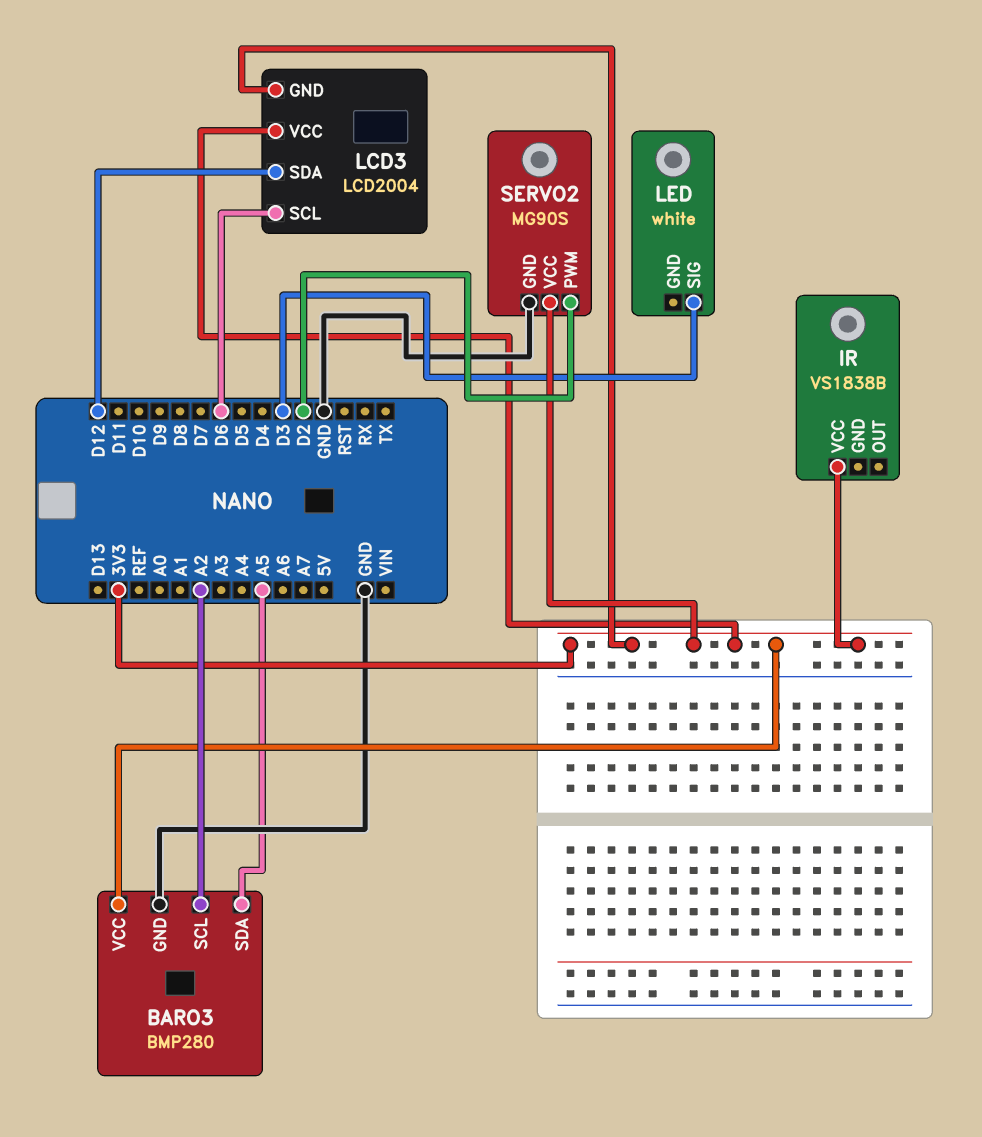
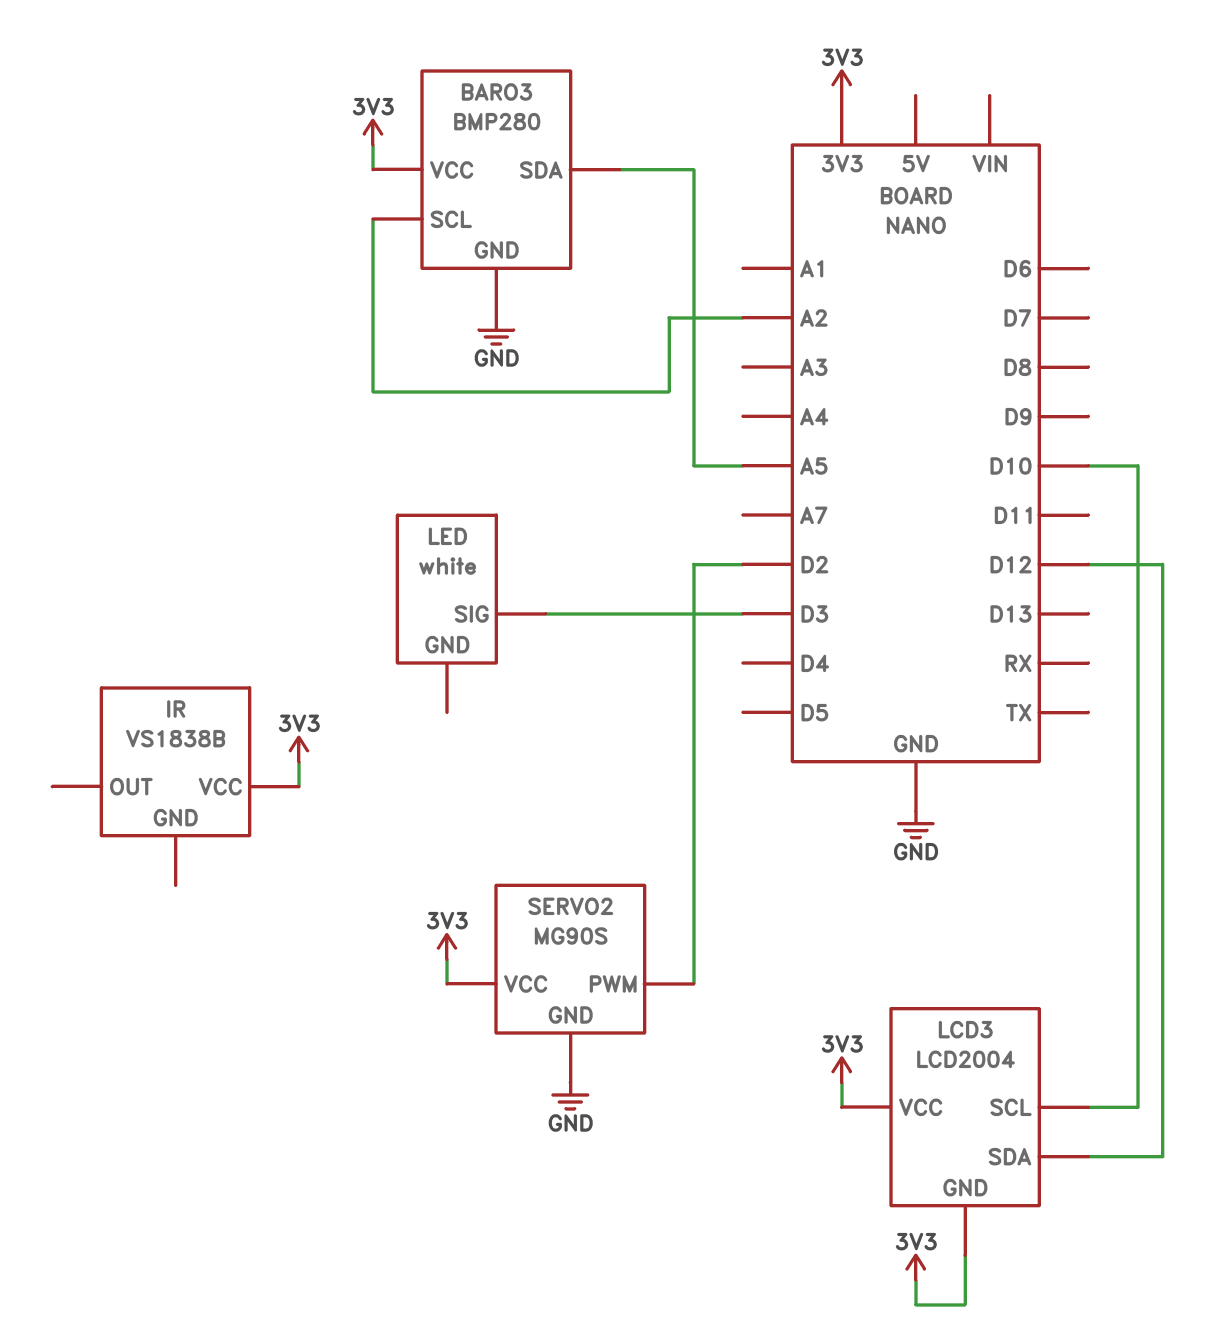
LCD3 pin SCL: D6 -> D10

